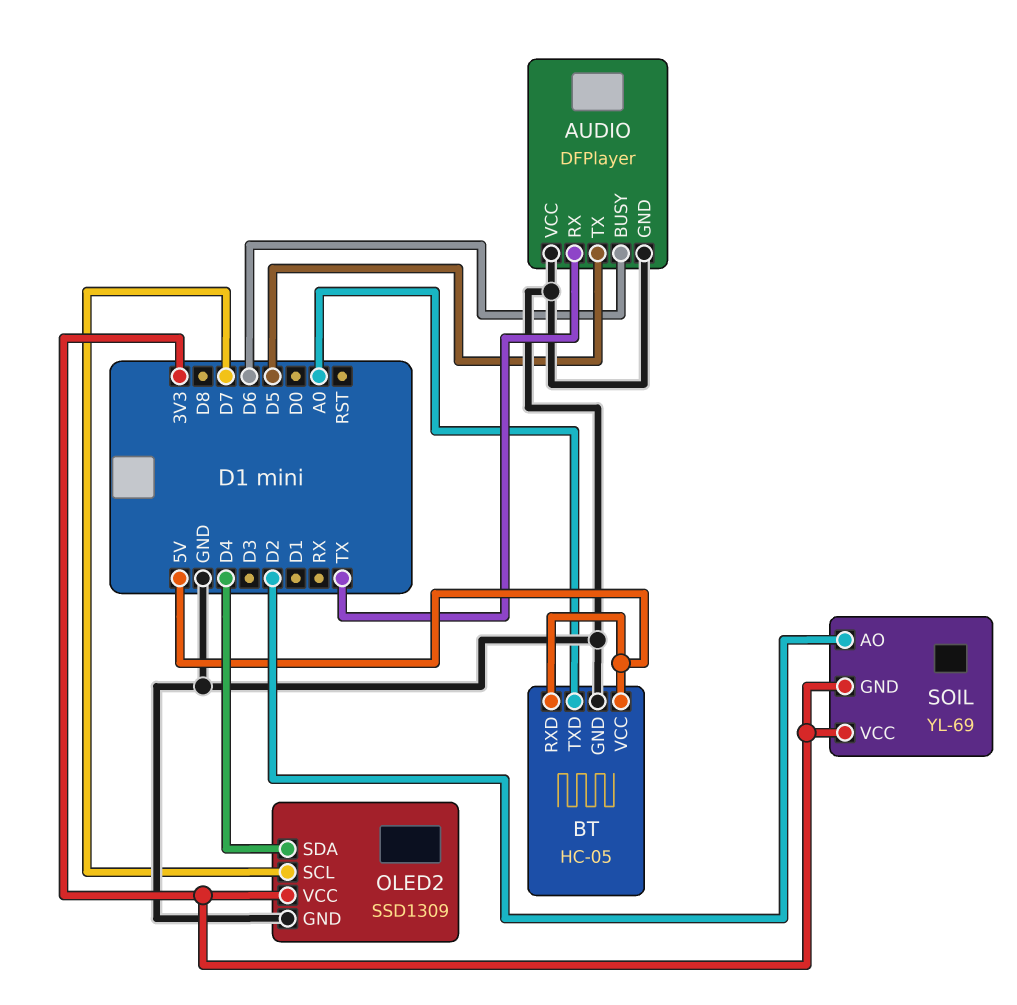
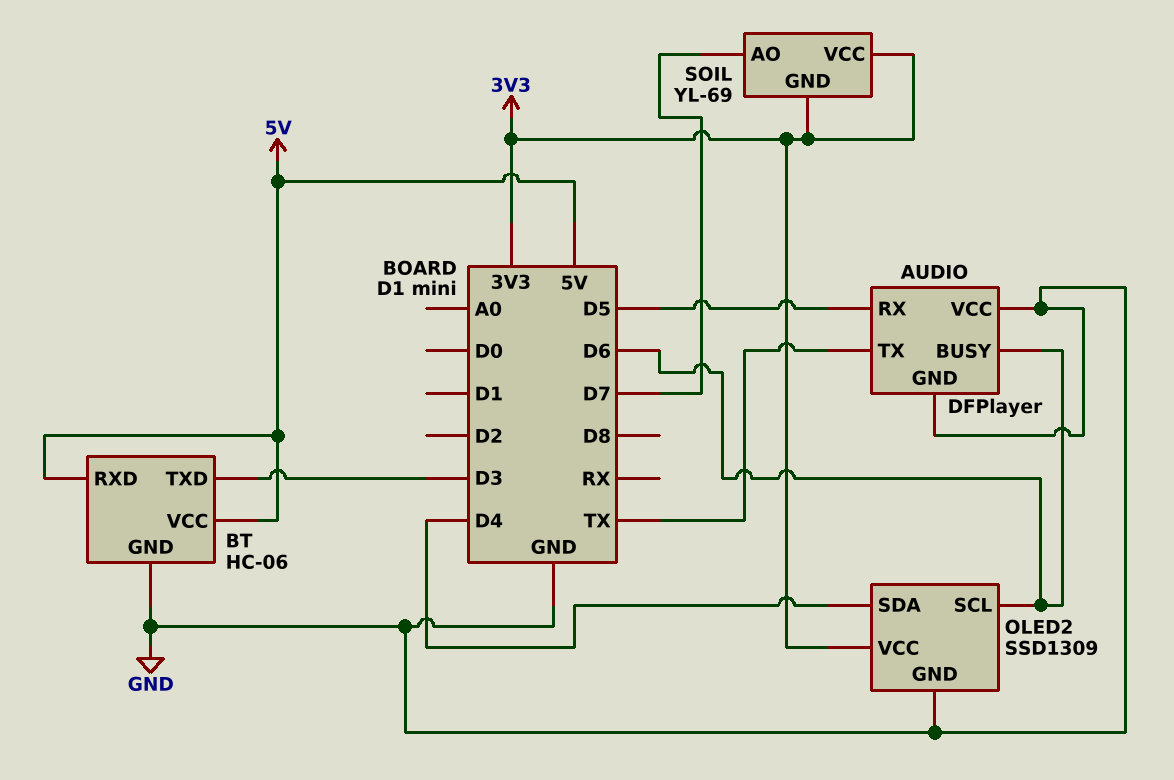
AUDIO pin RX: TX -> D5
AUDIO pin TX: D5 -> TX
BT: HC-05 -> HC-06
BT pin TXD: A0 -> D3
OLED2 pin SCL: D7 -> D6
SOIL pin AO: D2 -> D7

